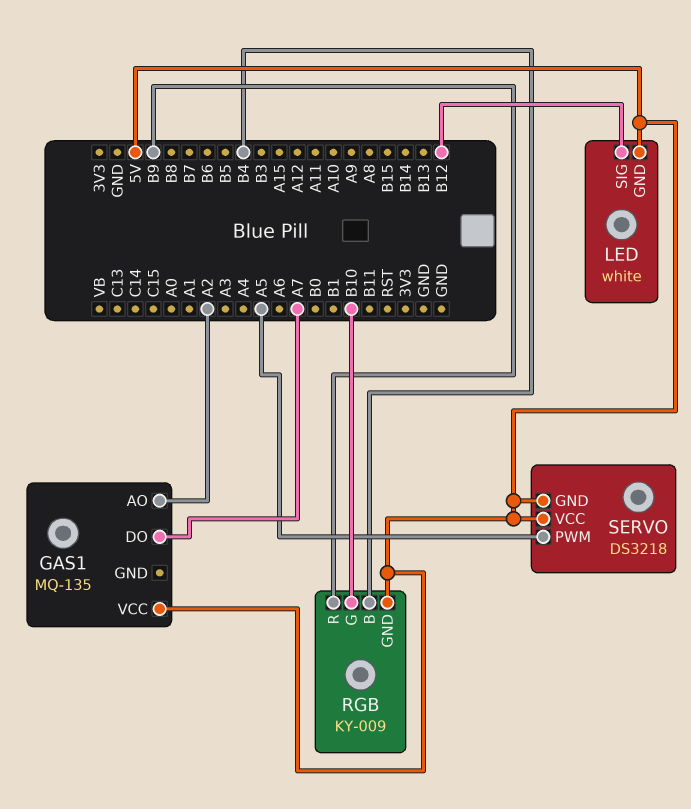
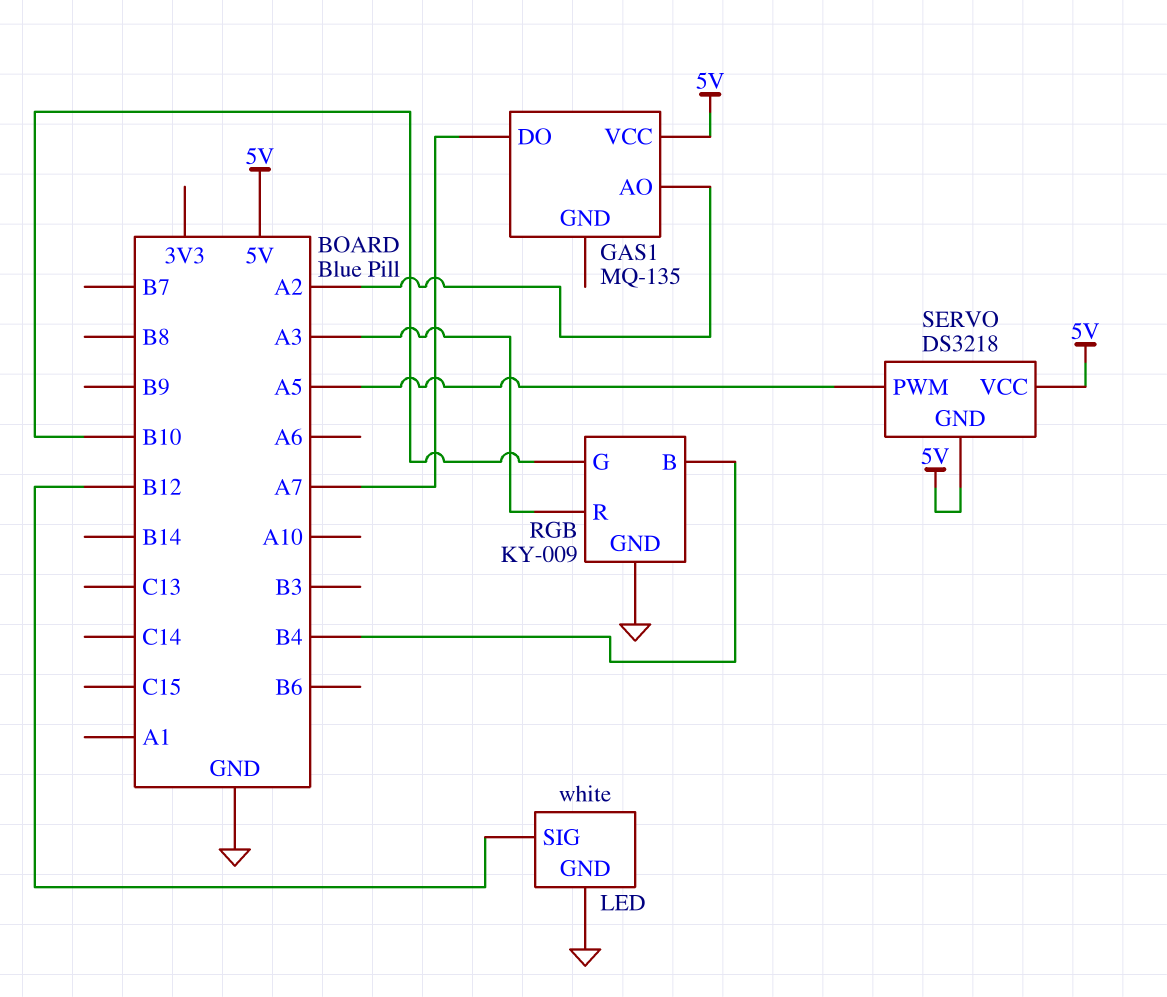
LED pin GND: 5V -> GND
RGB pin GND: 5V -> GND
RGB pin R: B9 -> A3

